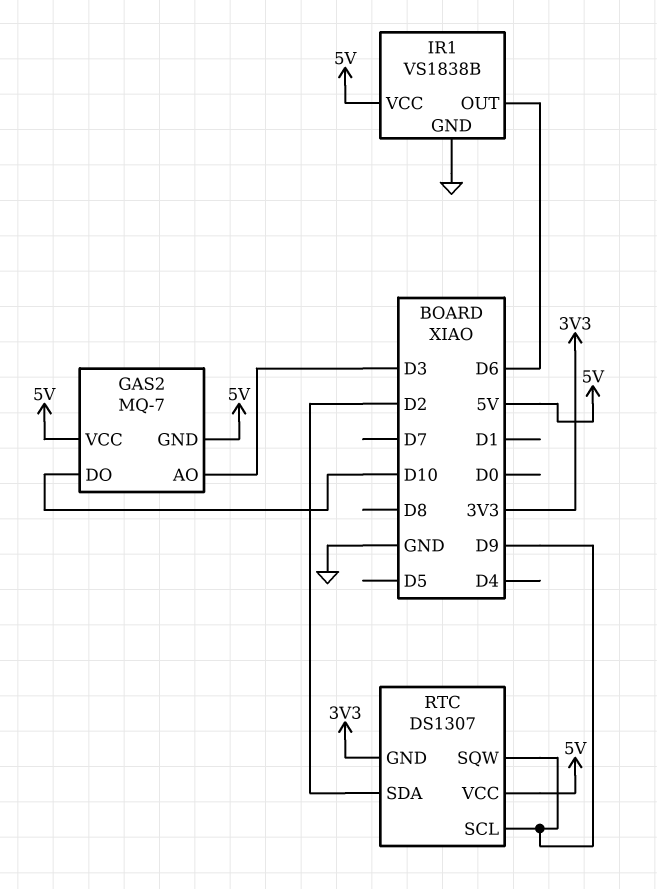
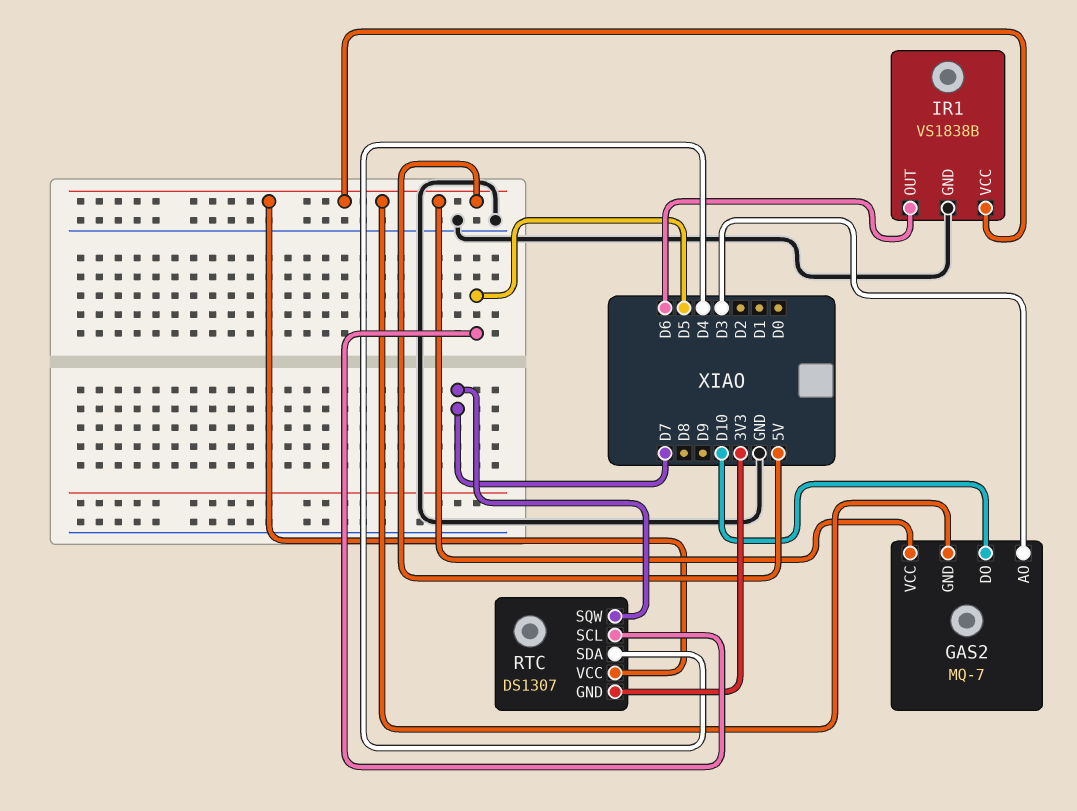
RTC pin SCL: D9 -> D5
RTC pin SDA: D2 -> D4
RTC pin SQW: D9 -> D7

